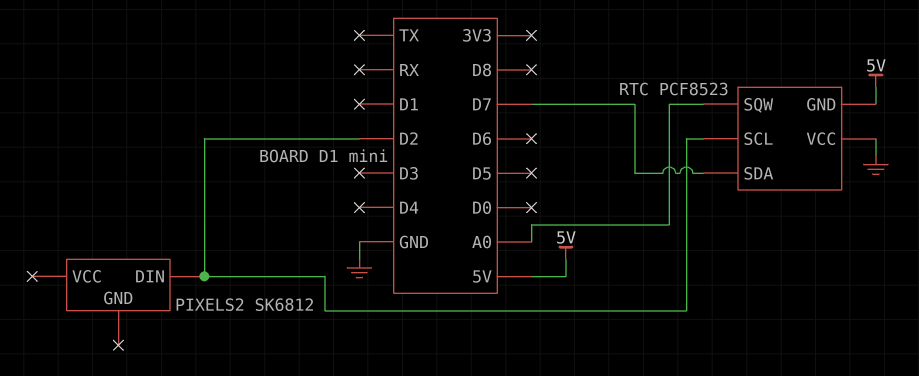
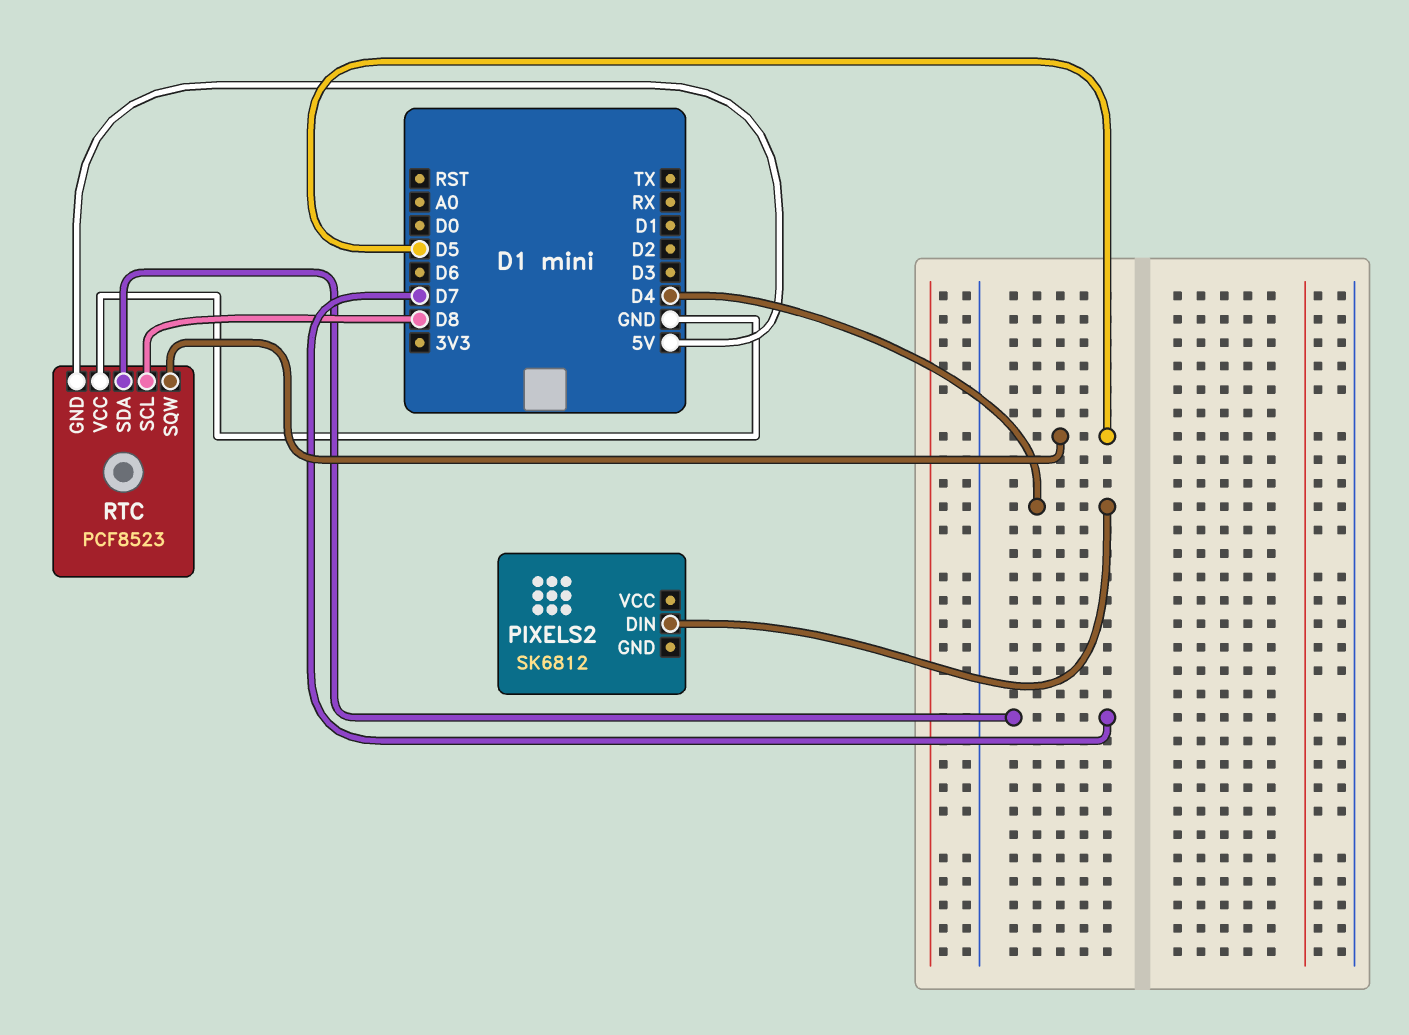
PIXELS2 pin DIN: D2 -> D4
RTC pin SCL: D2 -> D8
RTC pin SQW: A0 -> D5

